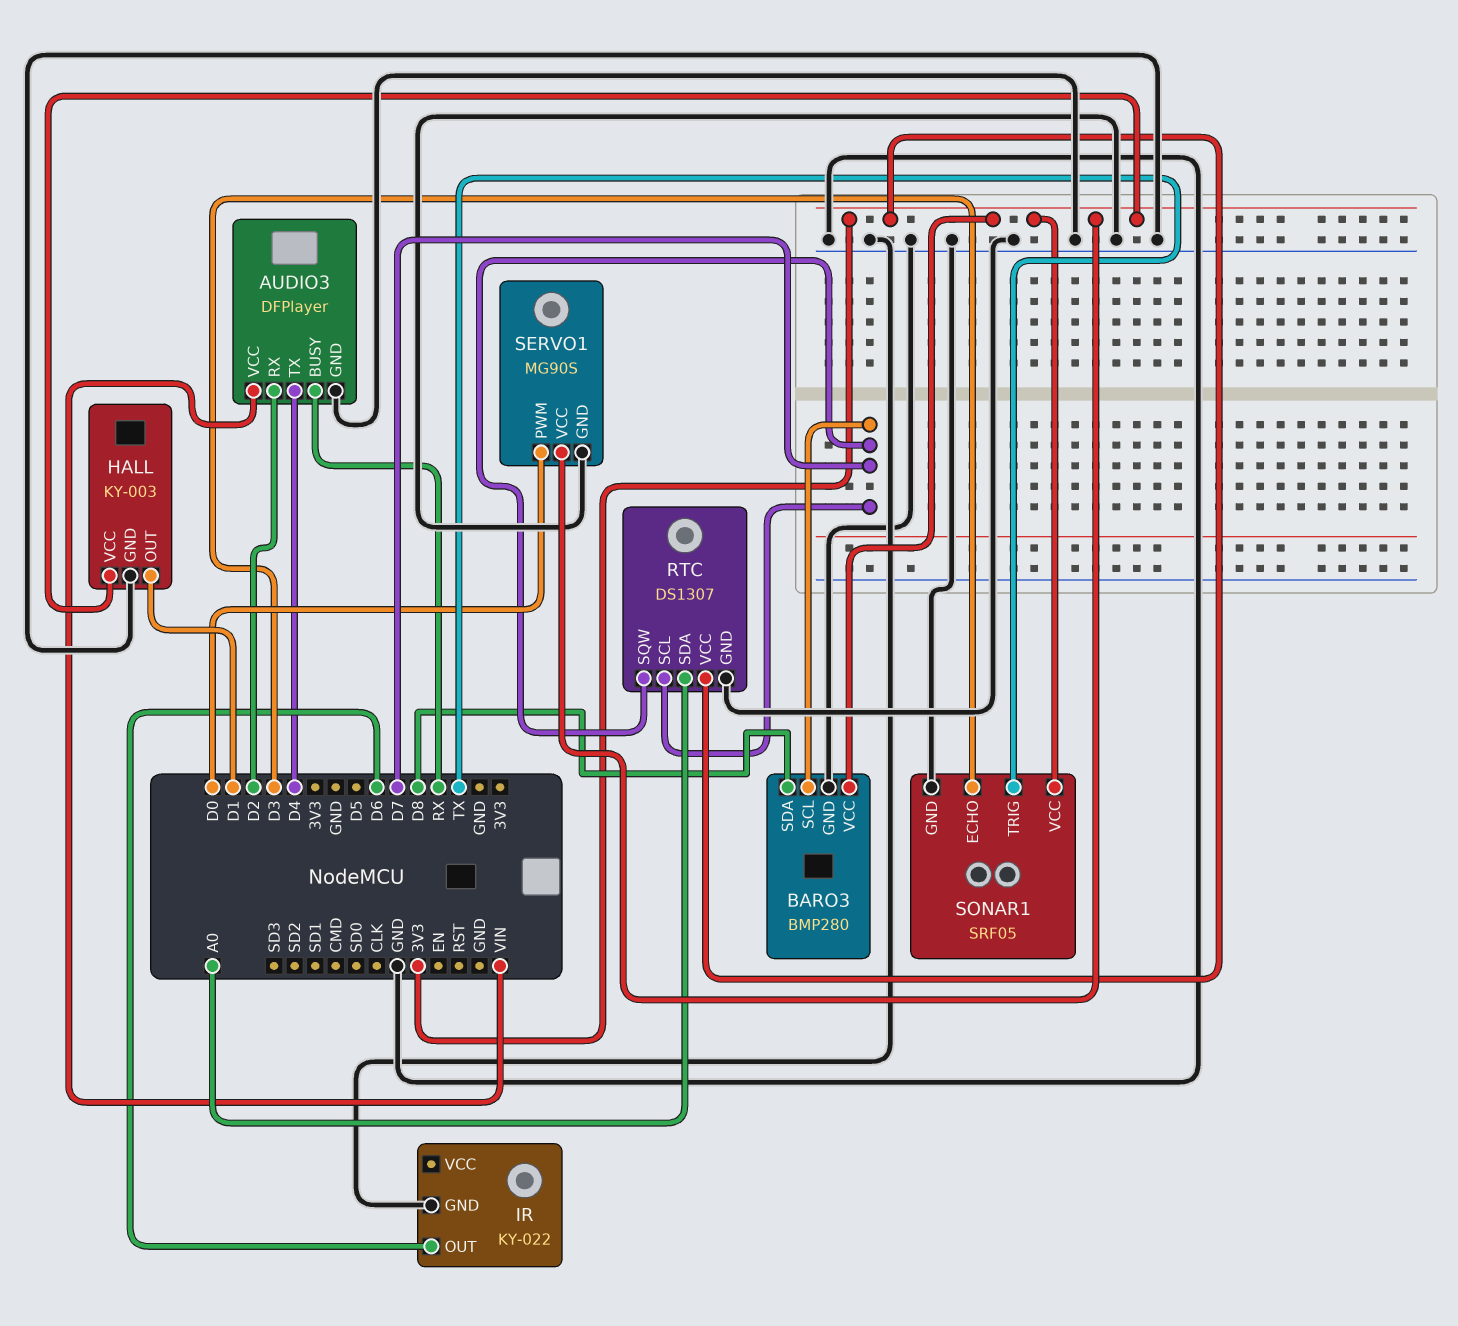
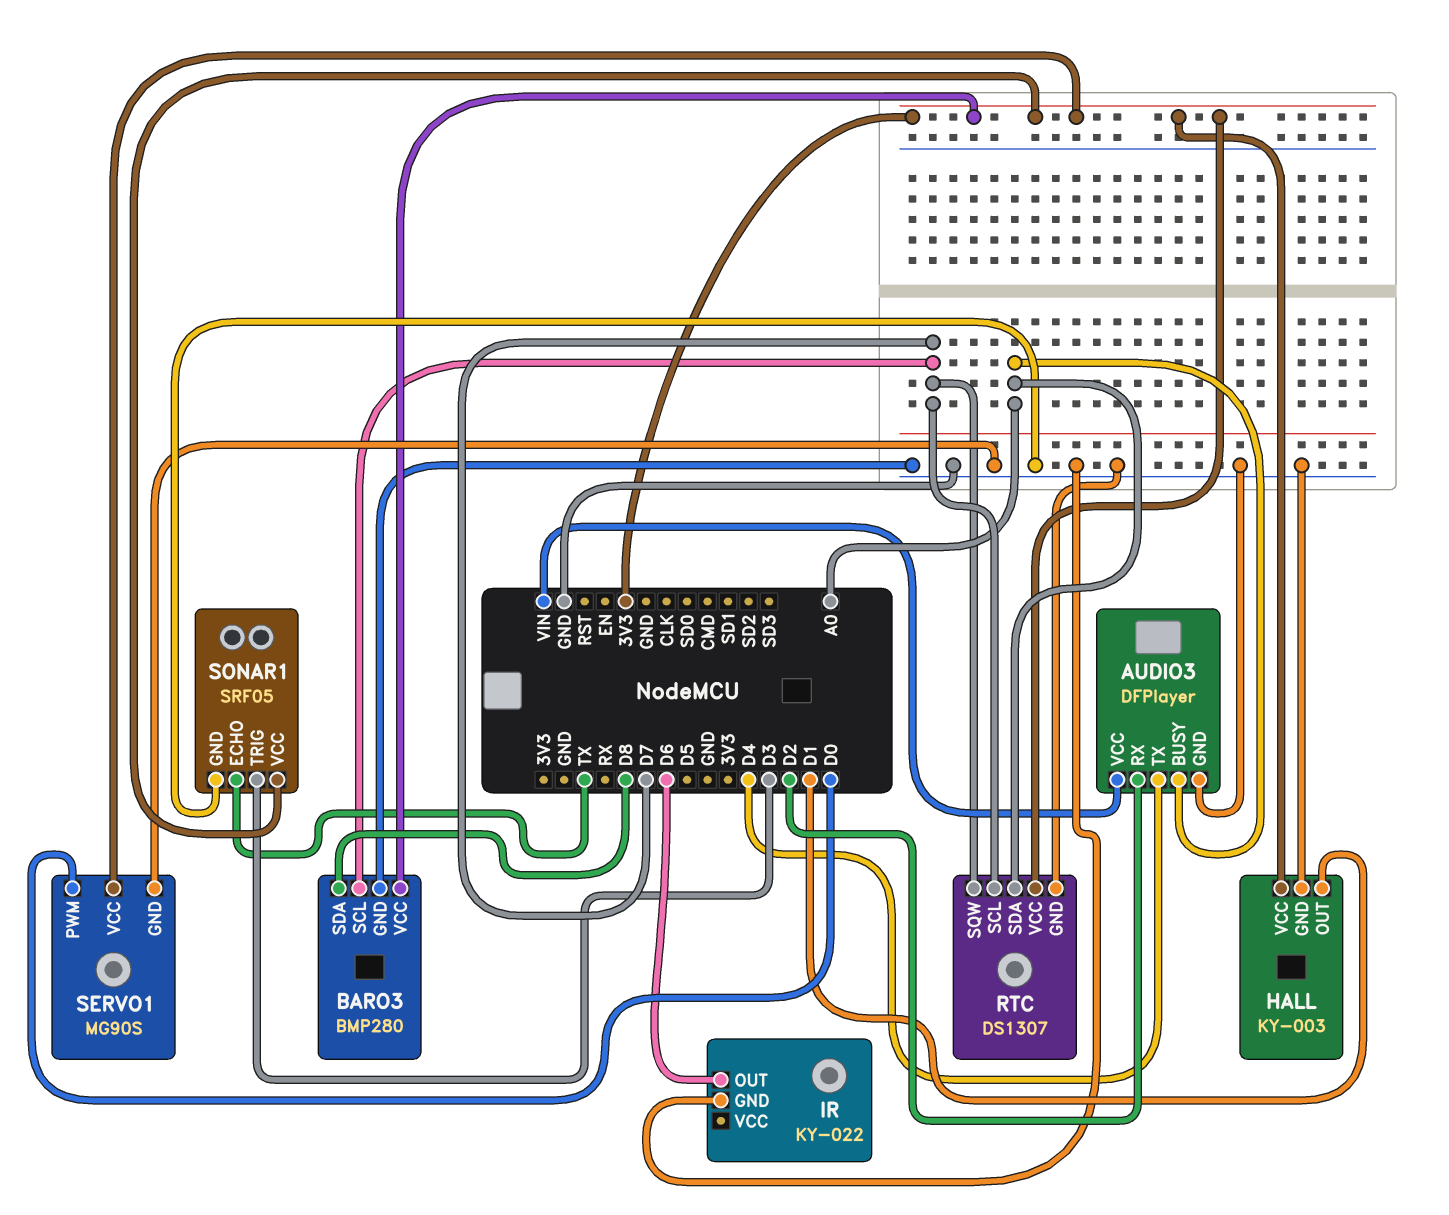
AUDIO3 pin BUSY: RX -> A0
SONAR1 pin ECHO: D3 -> TX
SONAR1 pin TRIG: TX -> D3

